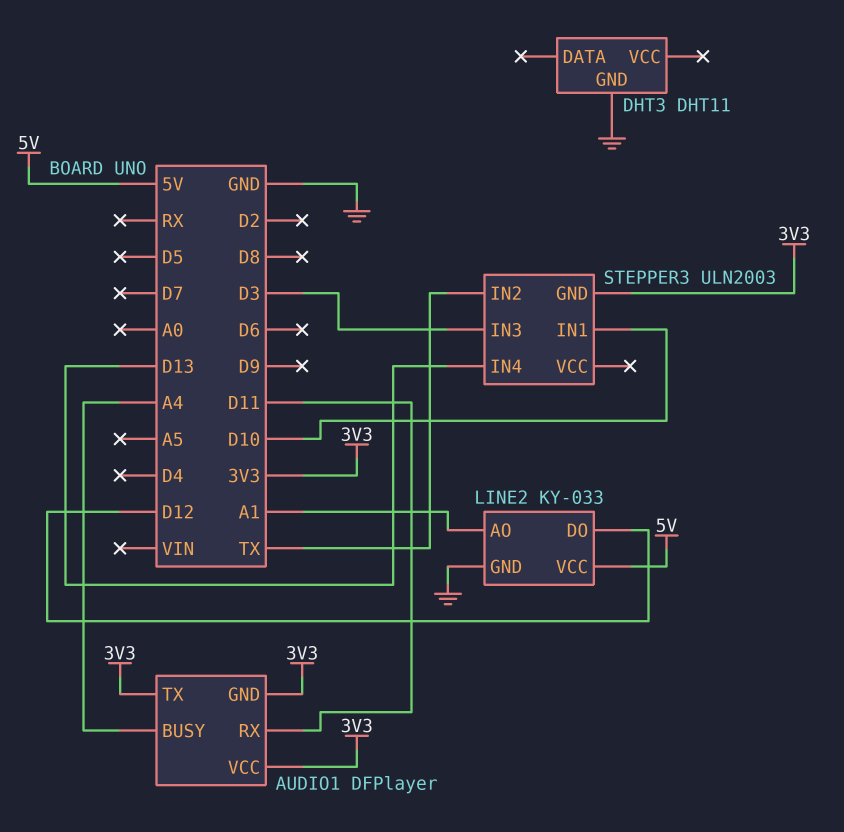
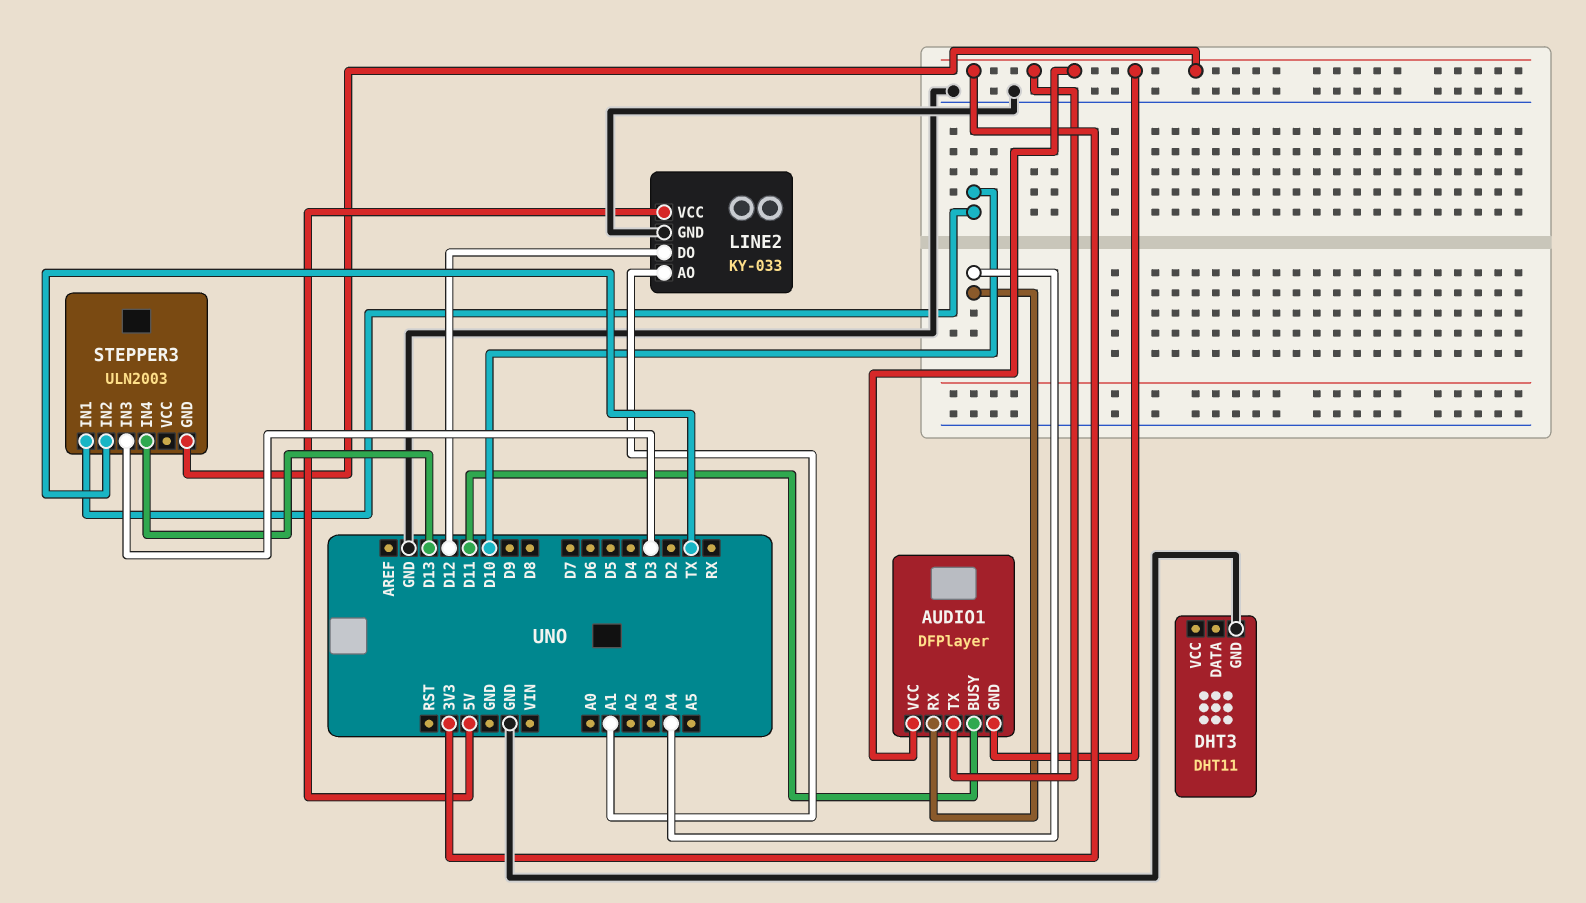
AUDIO1 pin BUSY: A4 -> D11
AUDIO1 pin RX: D11 -> A4

